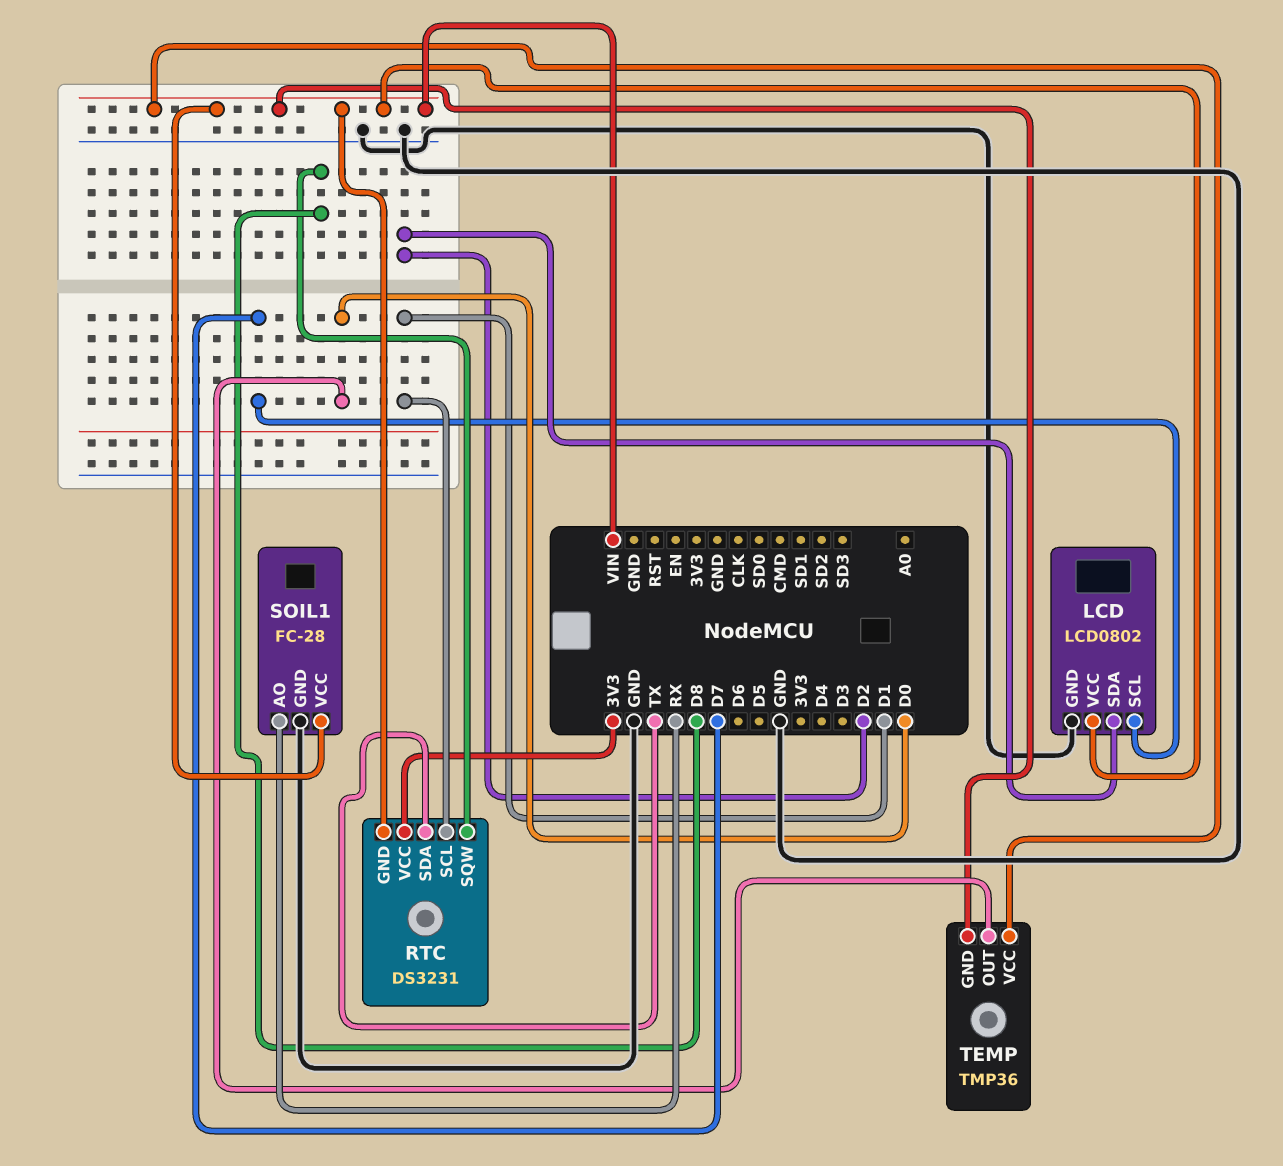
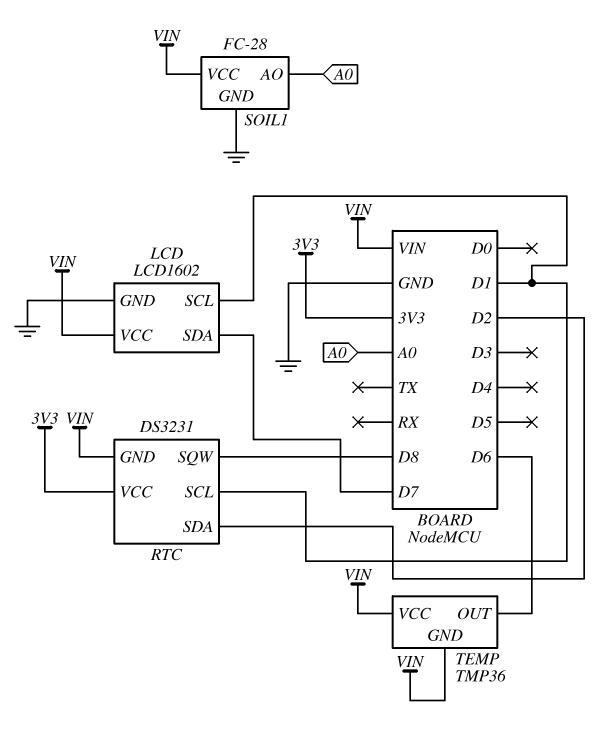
LCD: LCD0802 -> LCD1602
LCD pin SCL: D7 -> D1
LCD pin SDA: D2 -> D7
RTC pin SDA: TX -> D2
SOIL1 pin AO: RX -> A0
TEMP pin OUT: D0 -> D6

